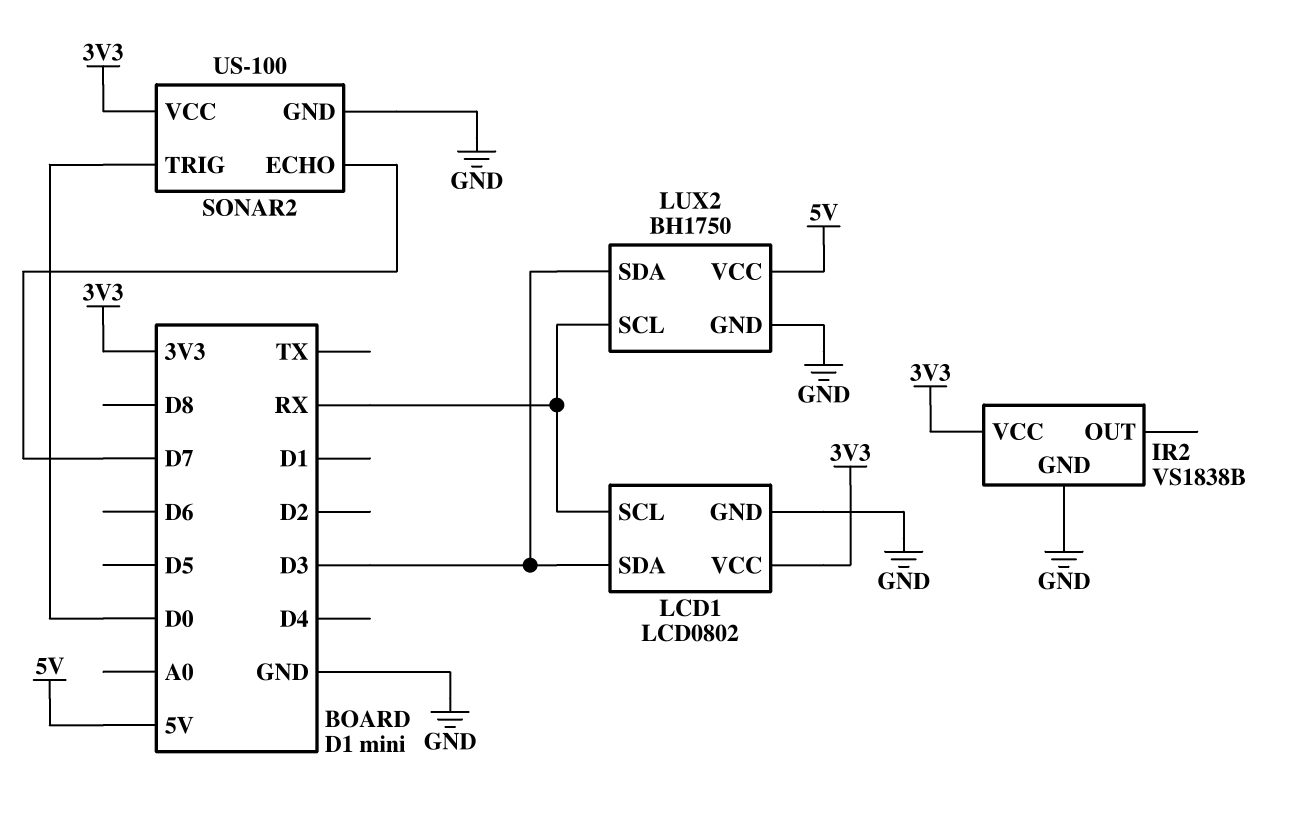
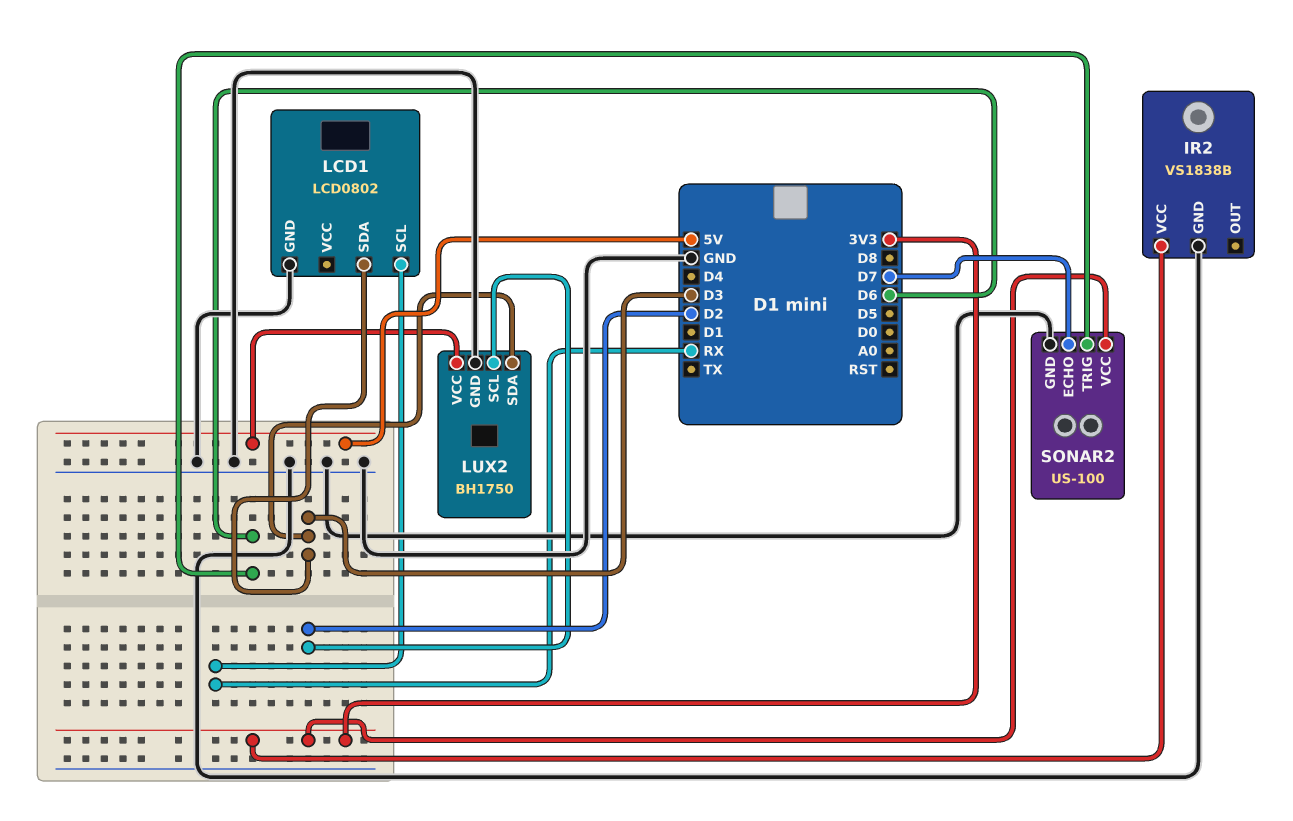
LCD1 pin VCC: 3V3 -> none
LUX2 pin SCL: RX -> D2
SONAR2 pin TRIG: D0 -> D6

